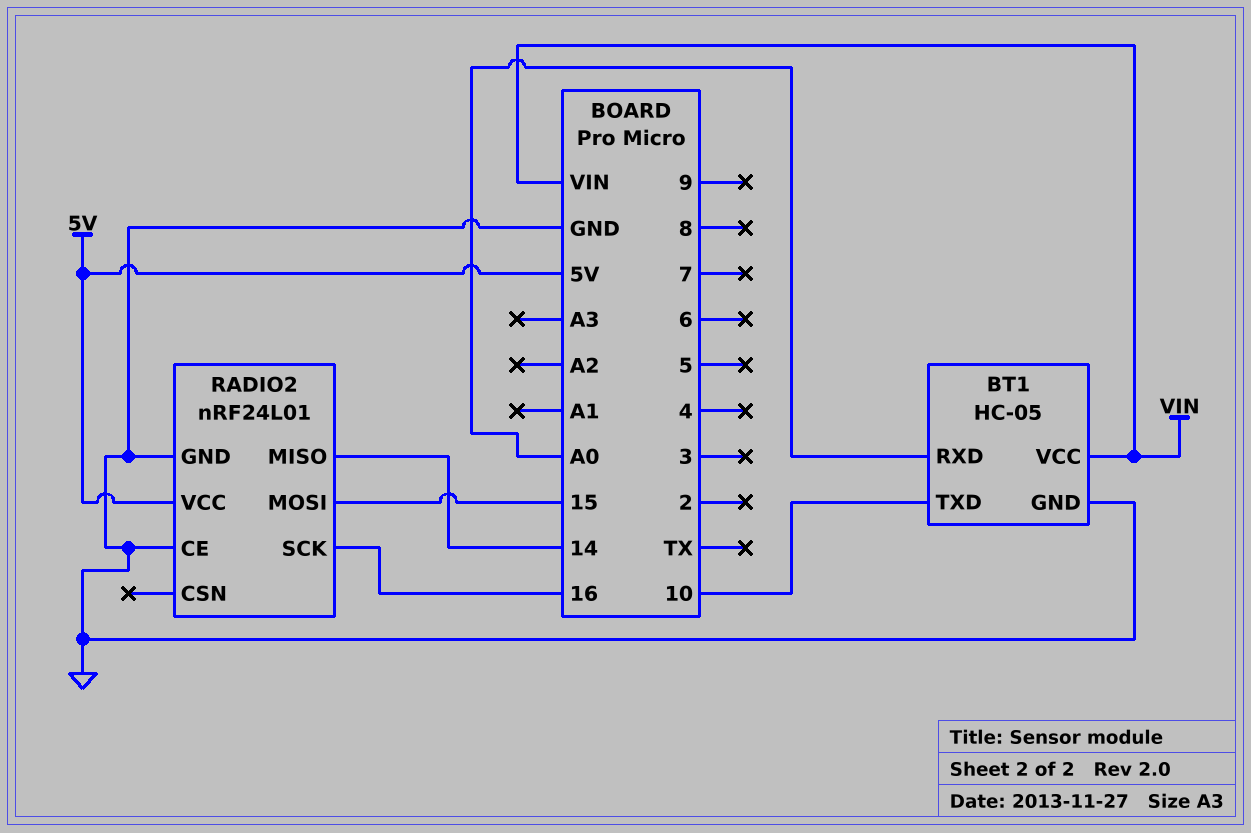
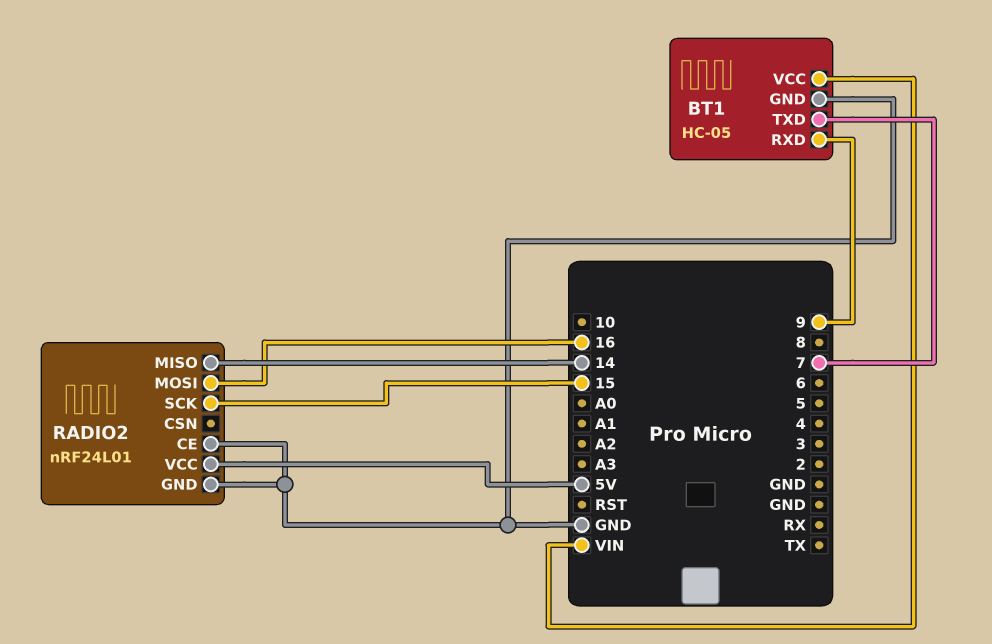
BT1 pin RXD: A0 -> 9
BT1 pin TXD: 10 -> 7
RADIO2 pin MOSI: 15 -> 16
RADIO2 pin SCK: 16 -> 15

